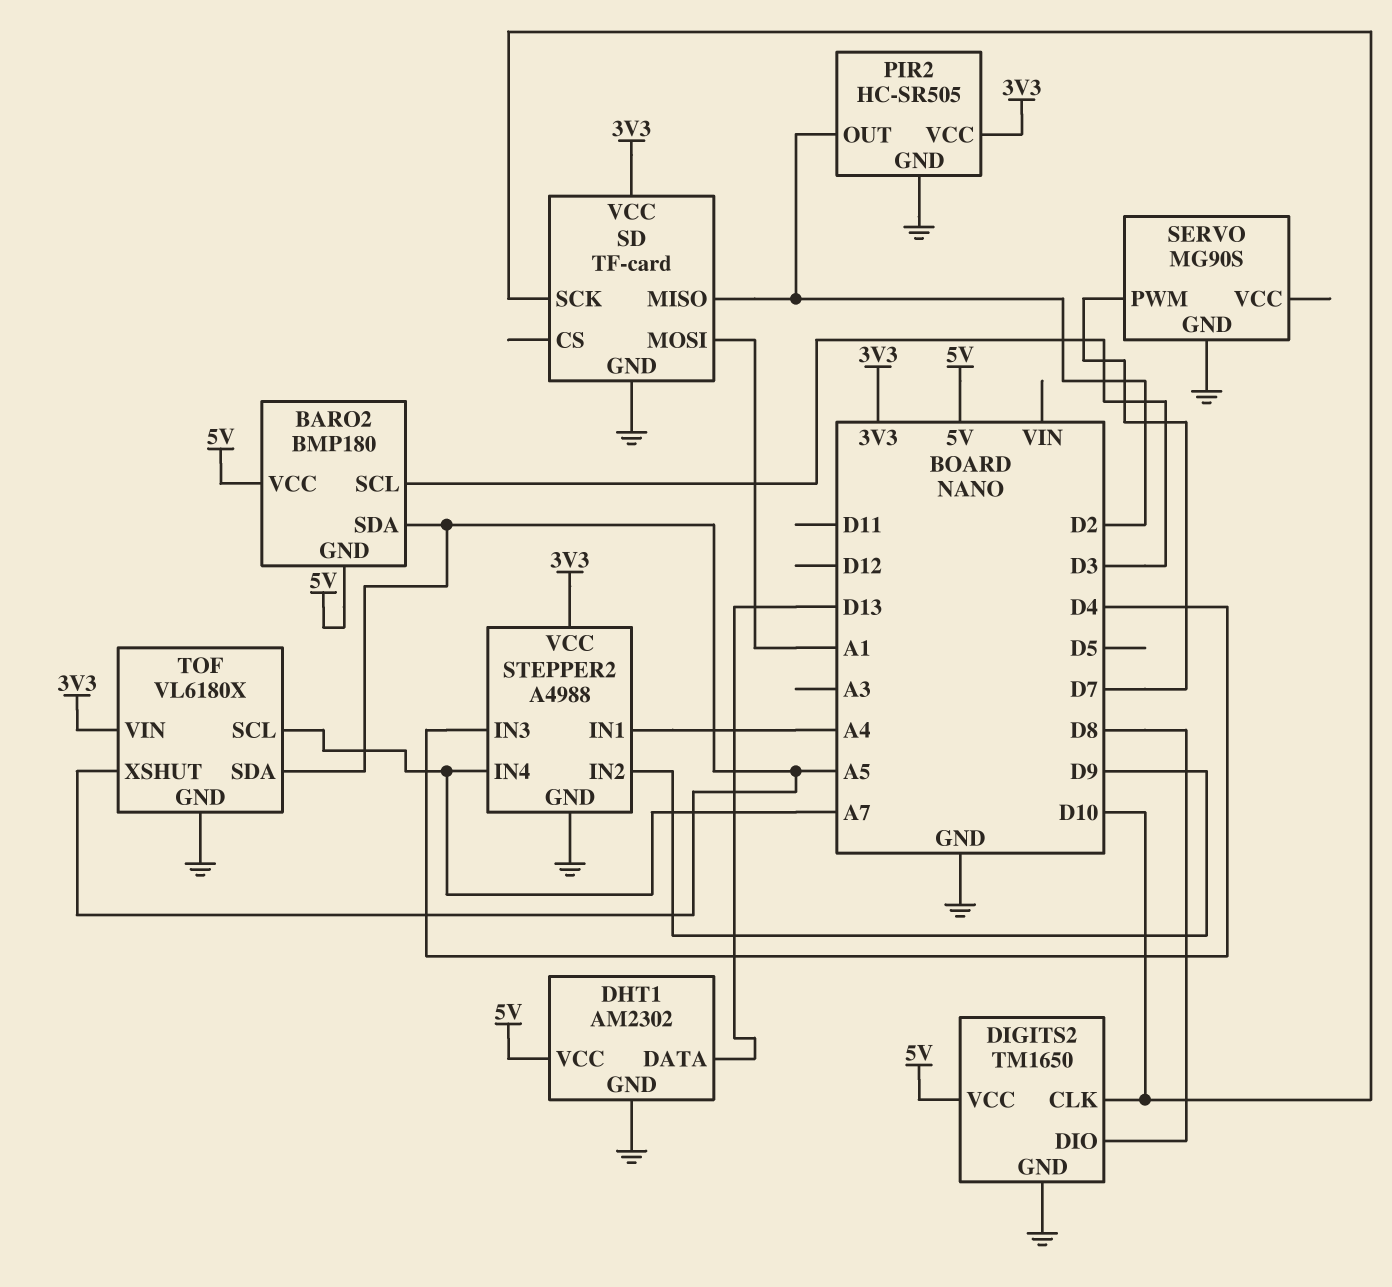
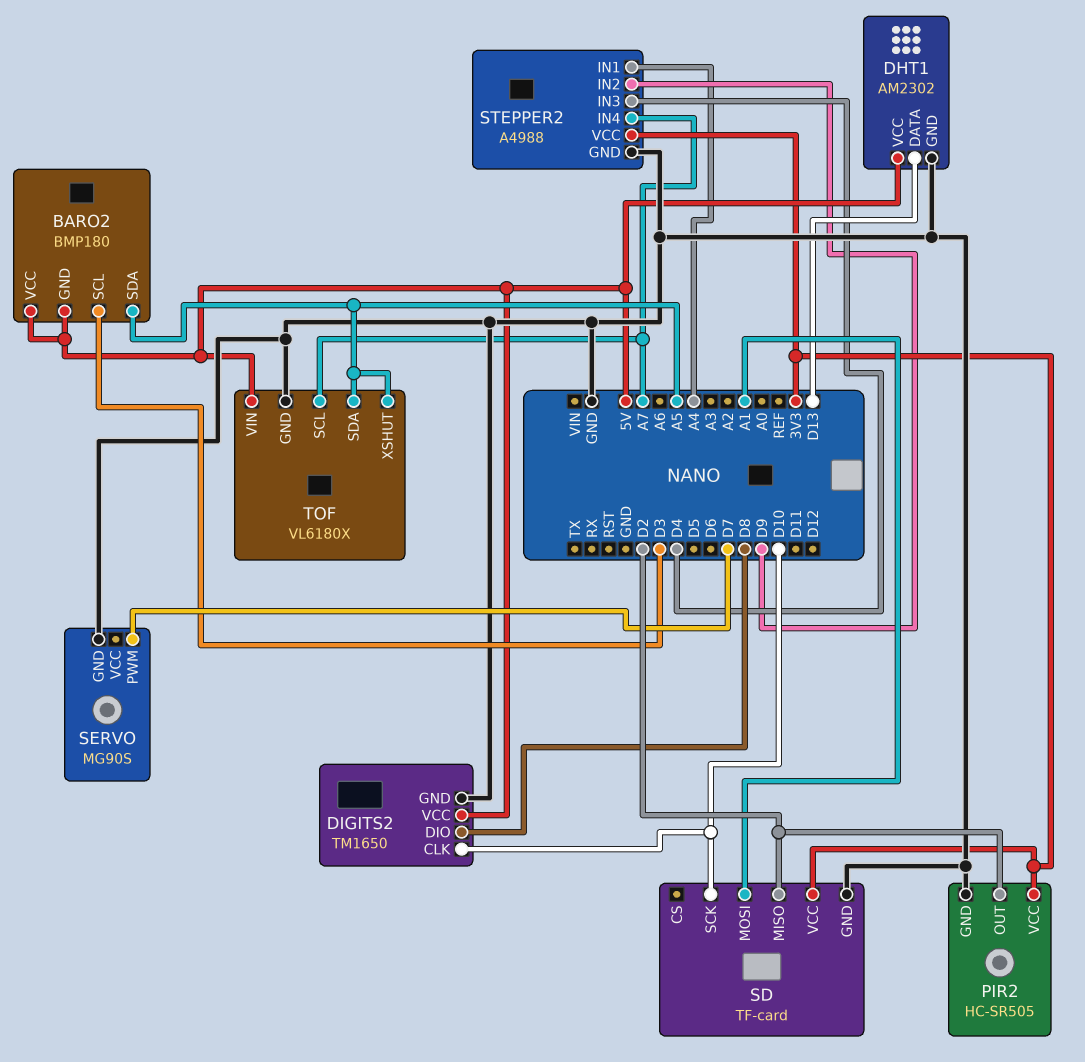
TOF pin VIN: 3V3 -> 5V

